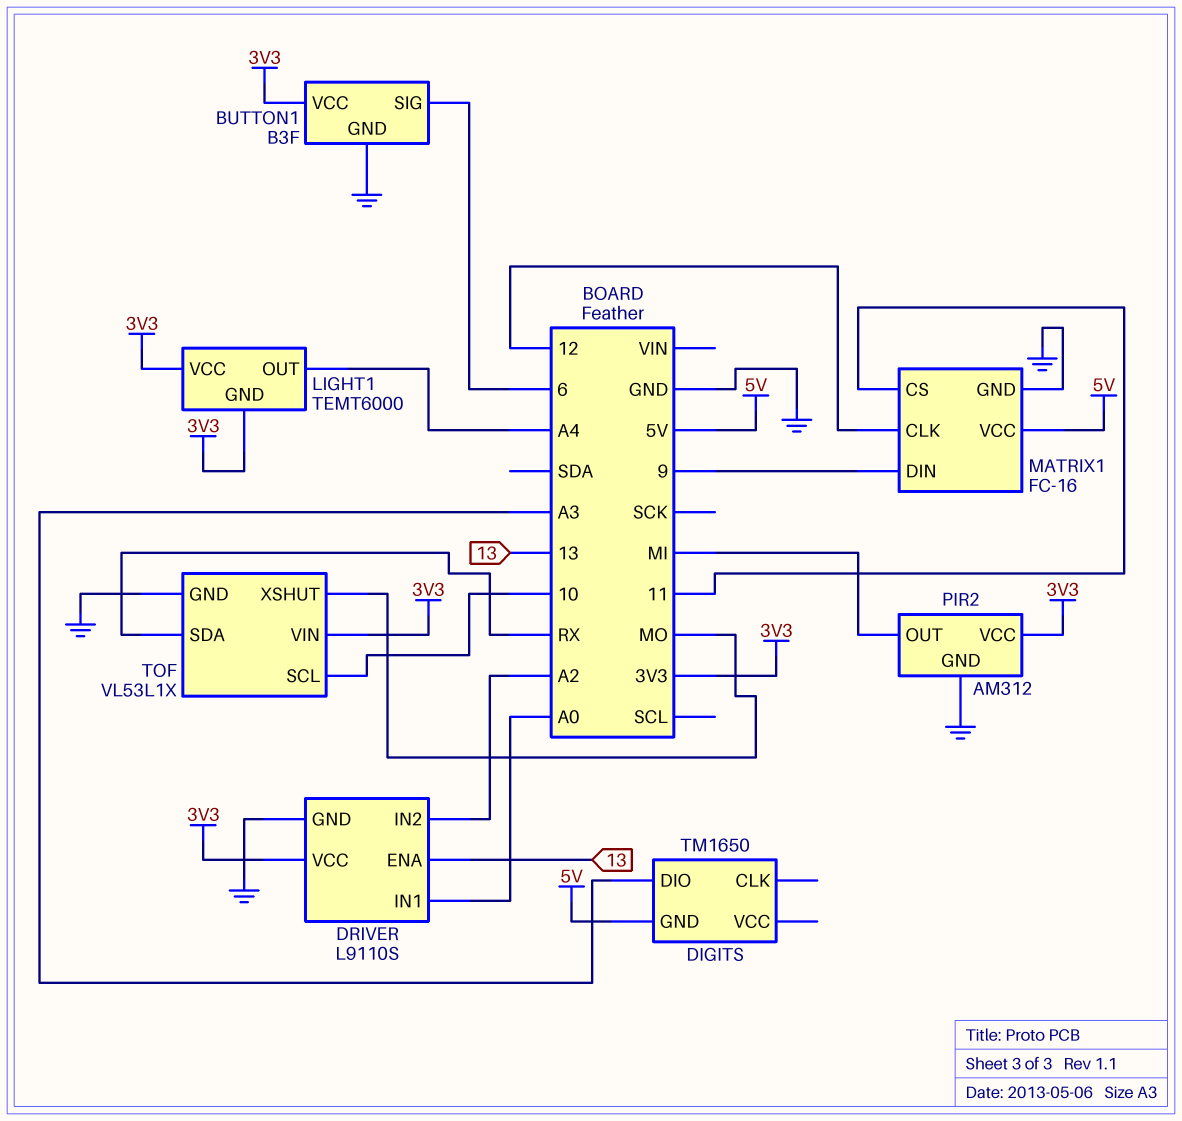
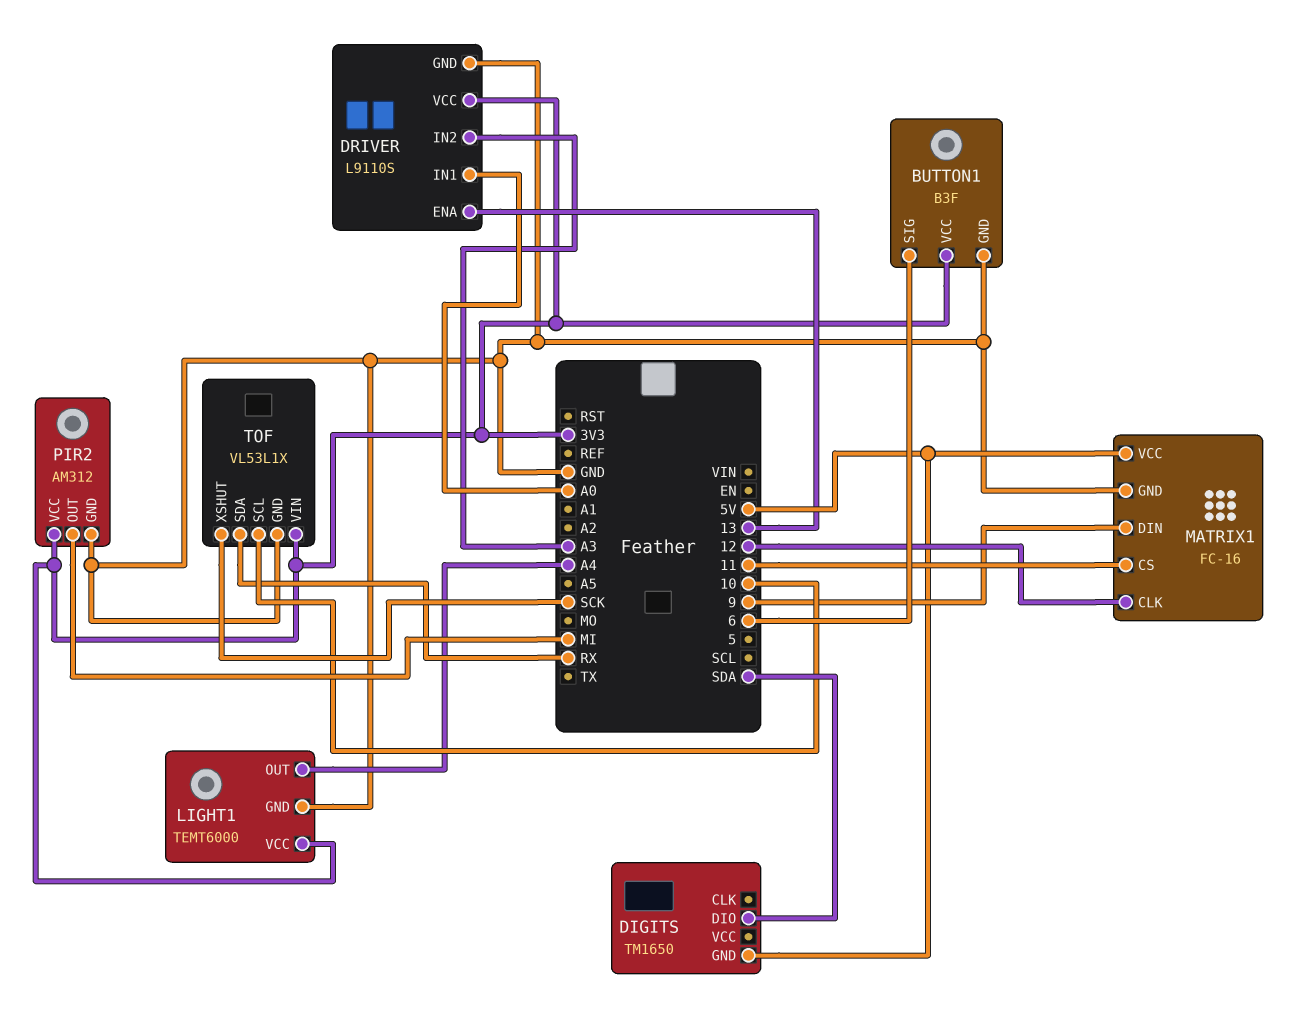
DIGITS pin DIO: A3 -> SDA
DRIVER pin IN2: A2 -> A3
LIGHT1 pin GND: 3V3 -> GND
TOF pin XSHUT: MO -> SCK

